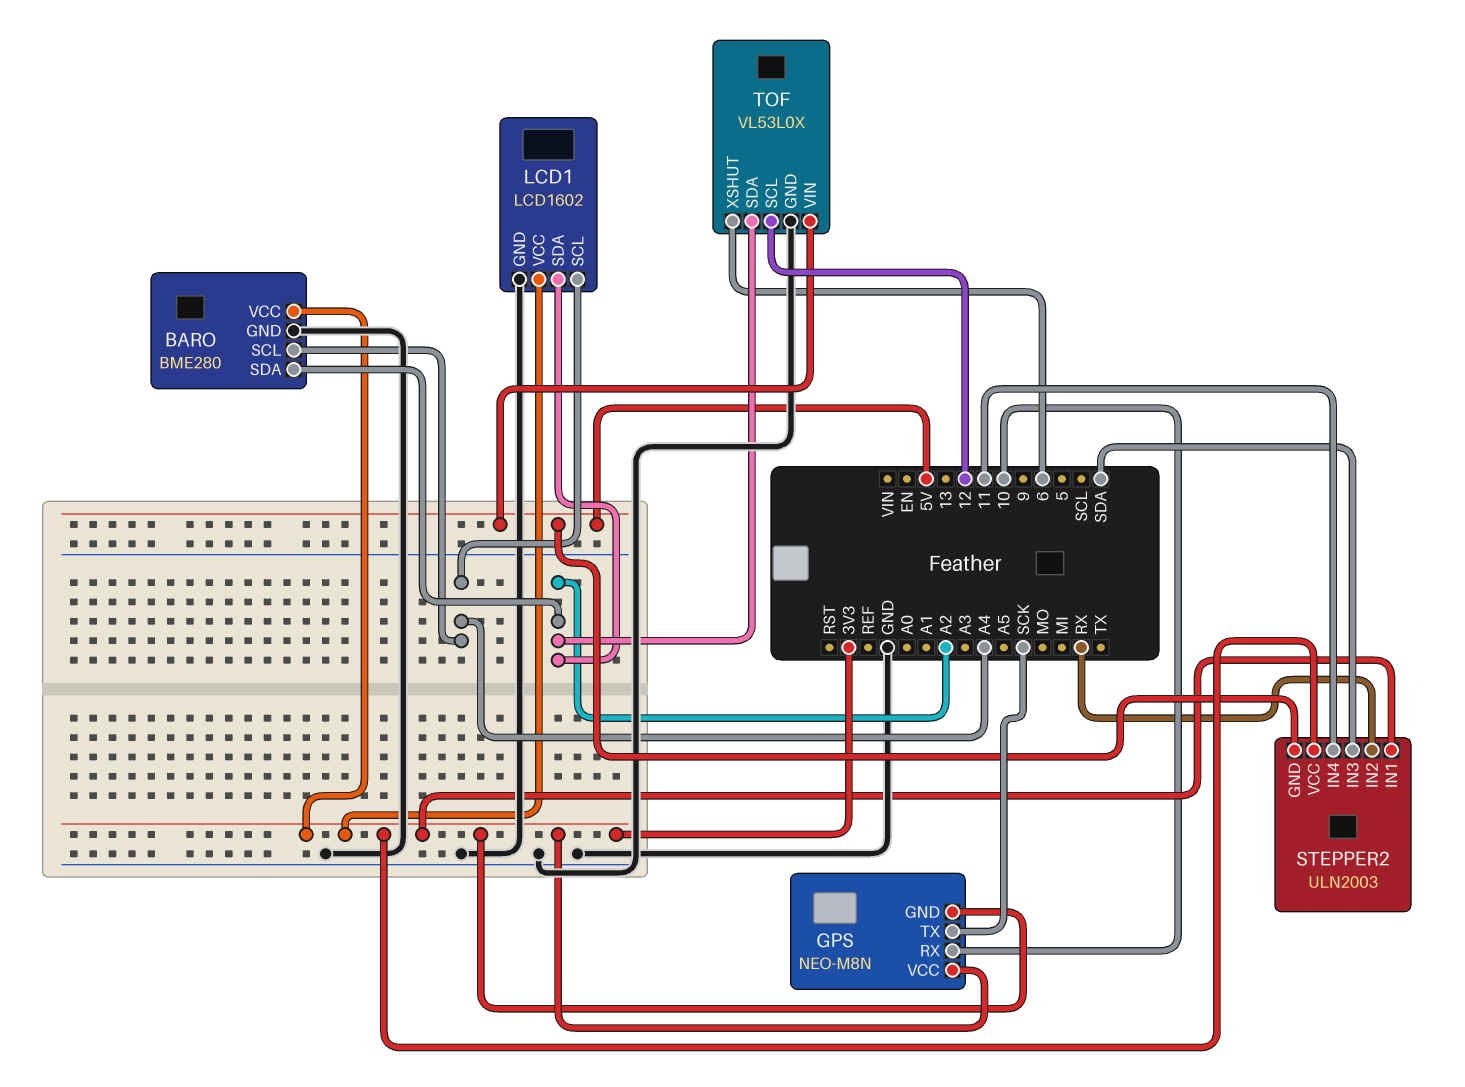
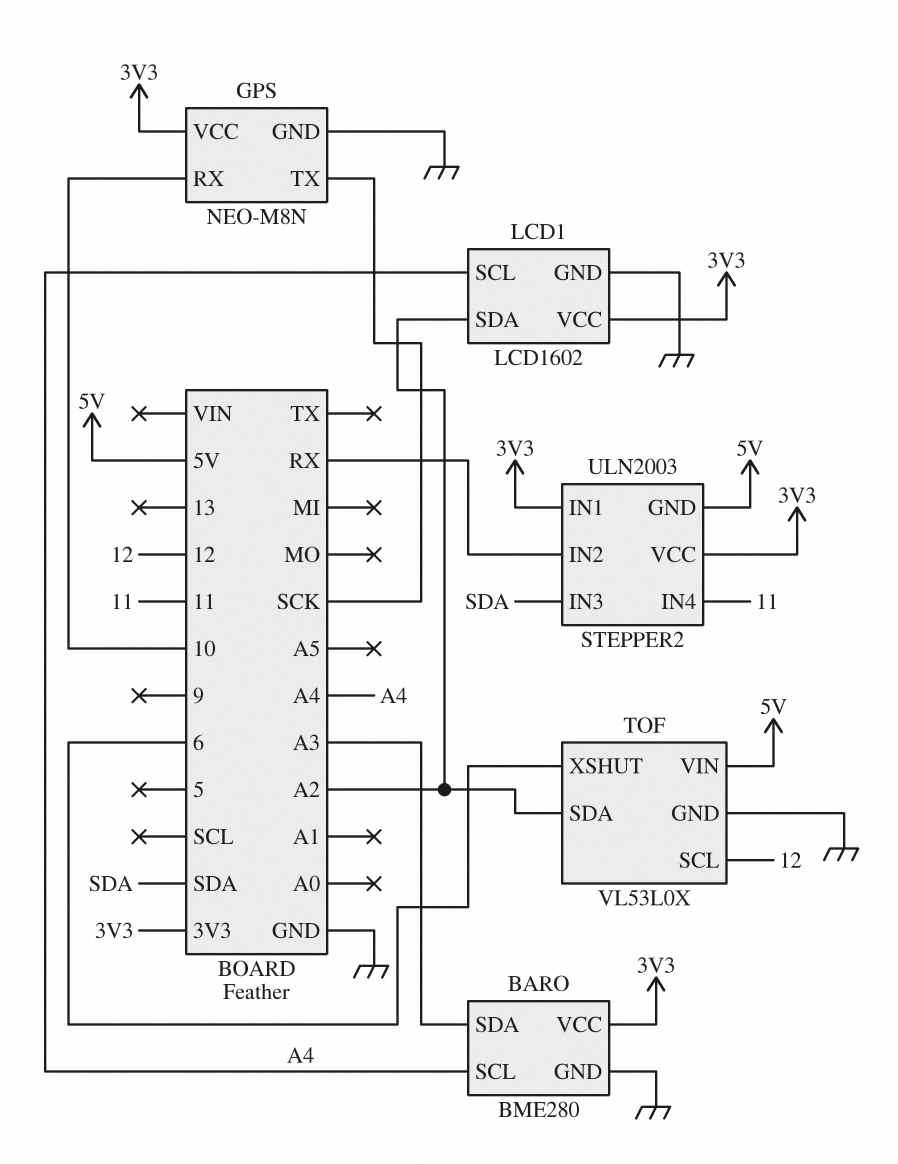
BARO pin SDA: A2 -> A3
GPS pin GND: 3V3 -> GND

